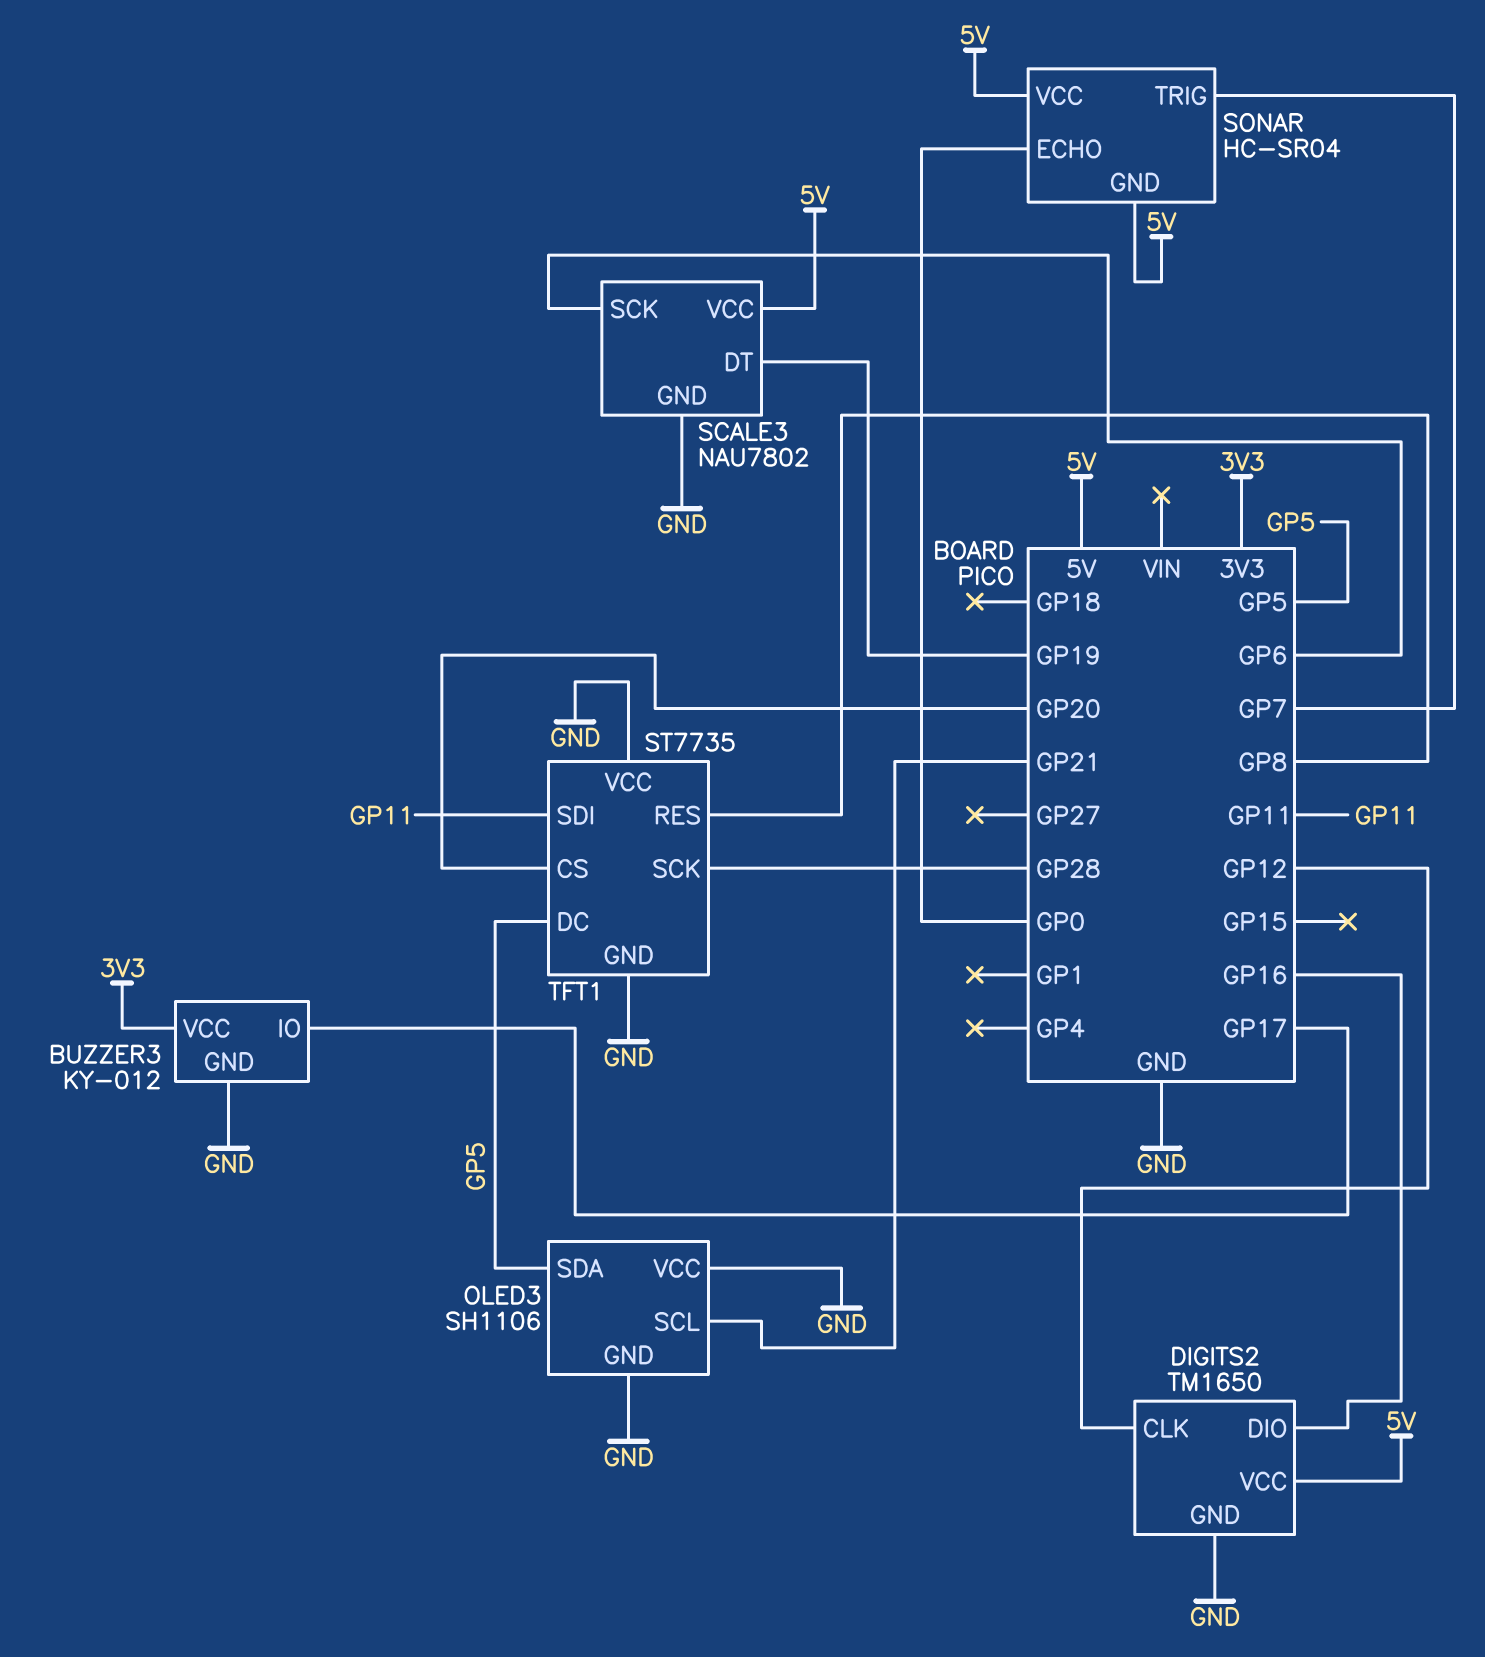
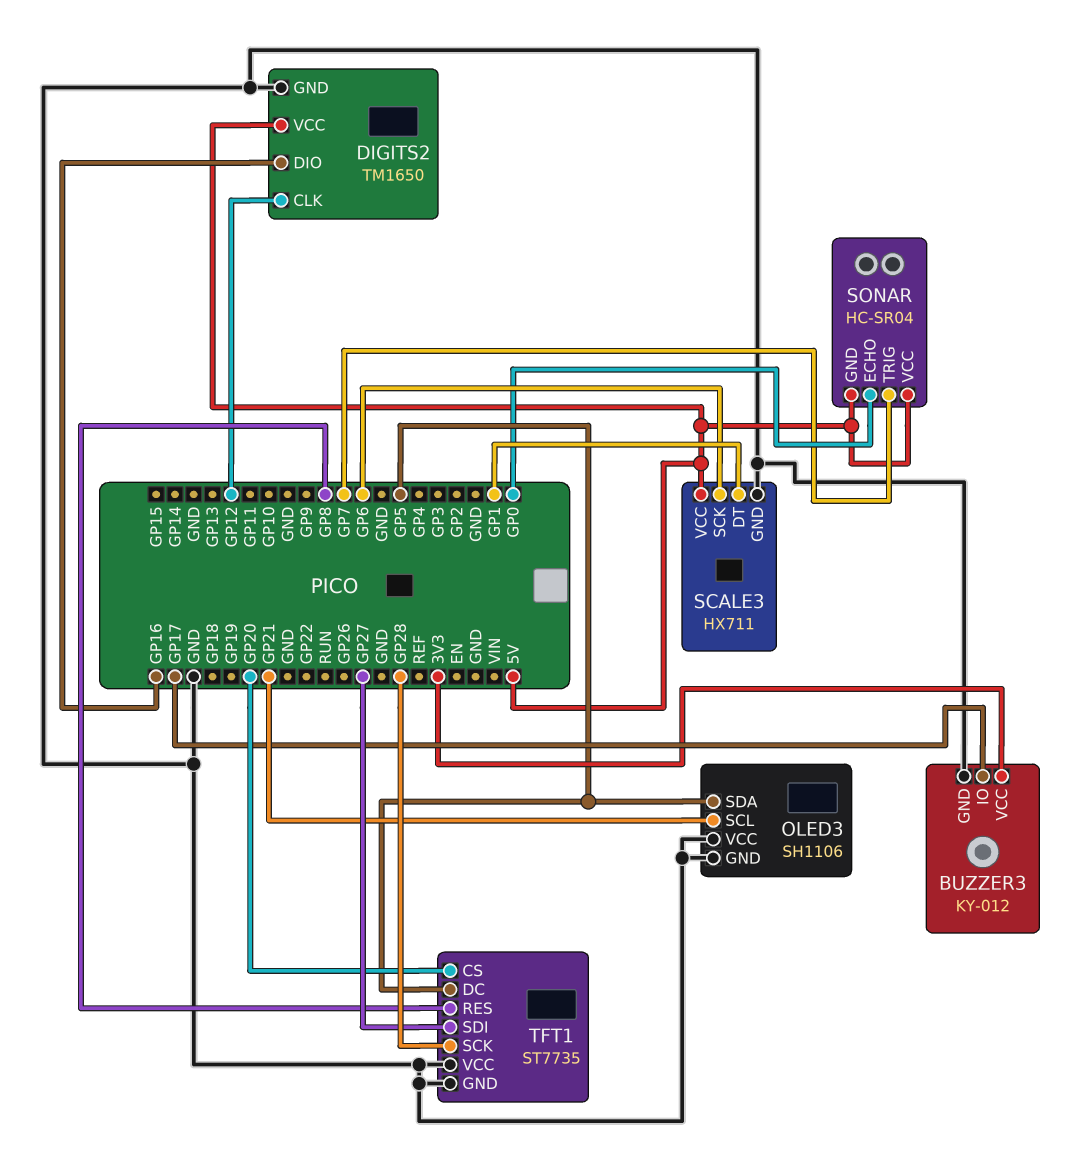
SCALE3: NAU7802 -> HX711
SCALE3 pin DT: GP19 -> GP1
TFT1 pin SDI: GP11 -> GP27

